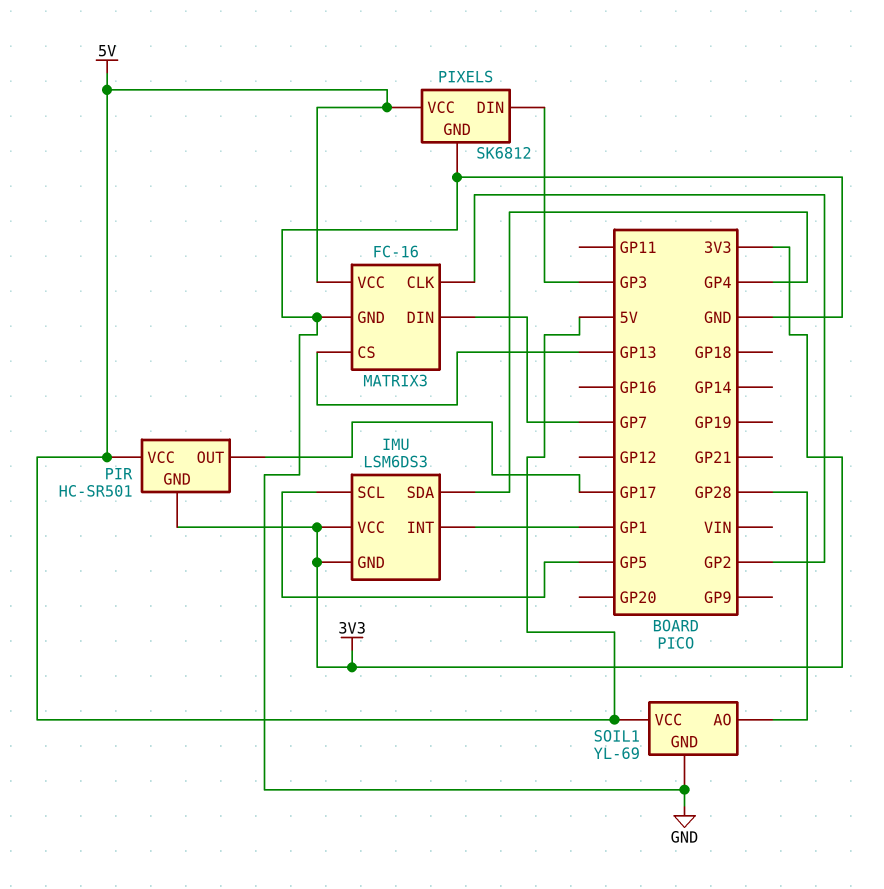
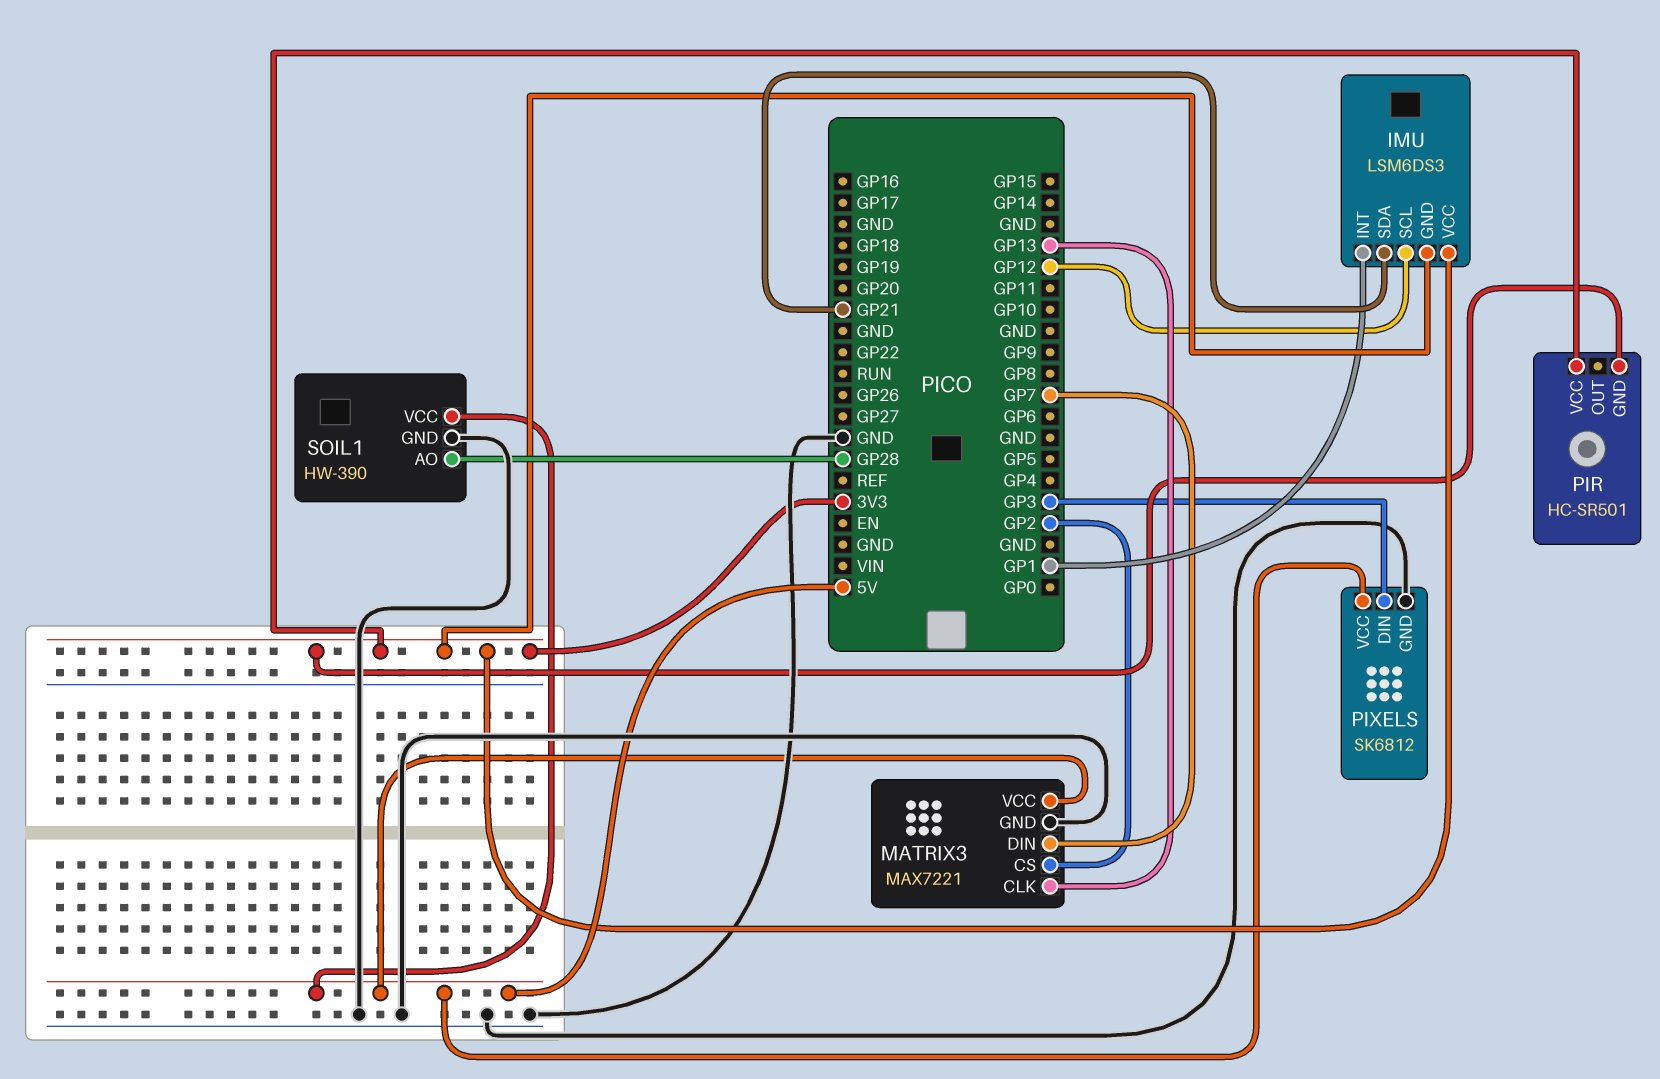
IMU pin SCL: GP5 -> GP12
IMU pin SDA: GP4 -> GP21
MATRIX3: FC-16 -> MAX7221
MATRIX3 pin CLK: GP2 -> GP13
MATRIX3 pin CS: GP13 -> GP2
PIR pin OUT: GP17 -> none
PIR pin VCC: 5V -> 3V3
SOIL1: YL-69 -> HW-390

